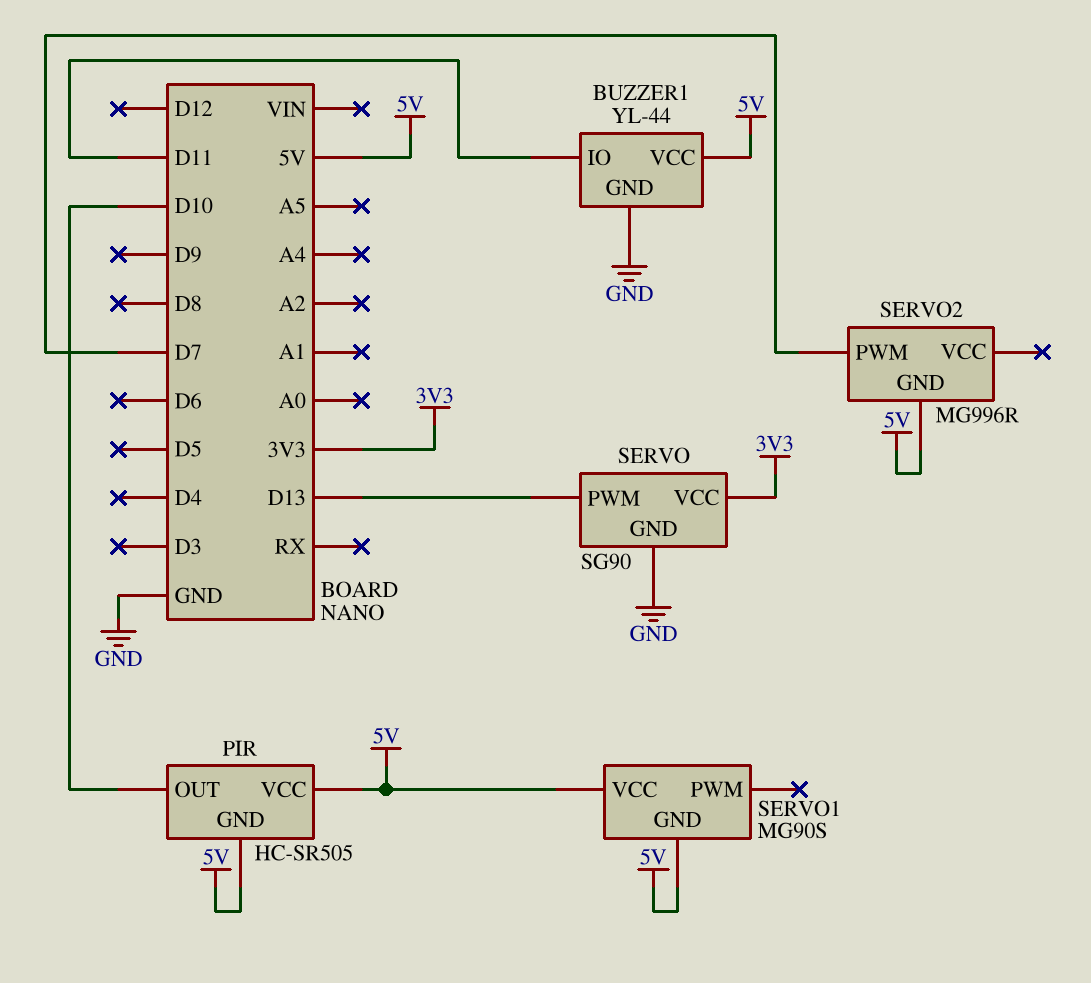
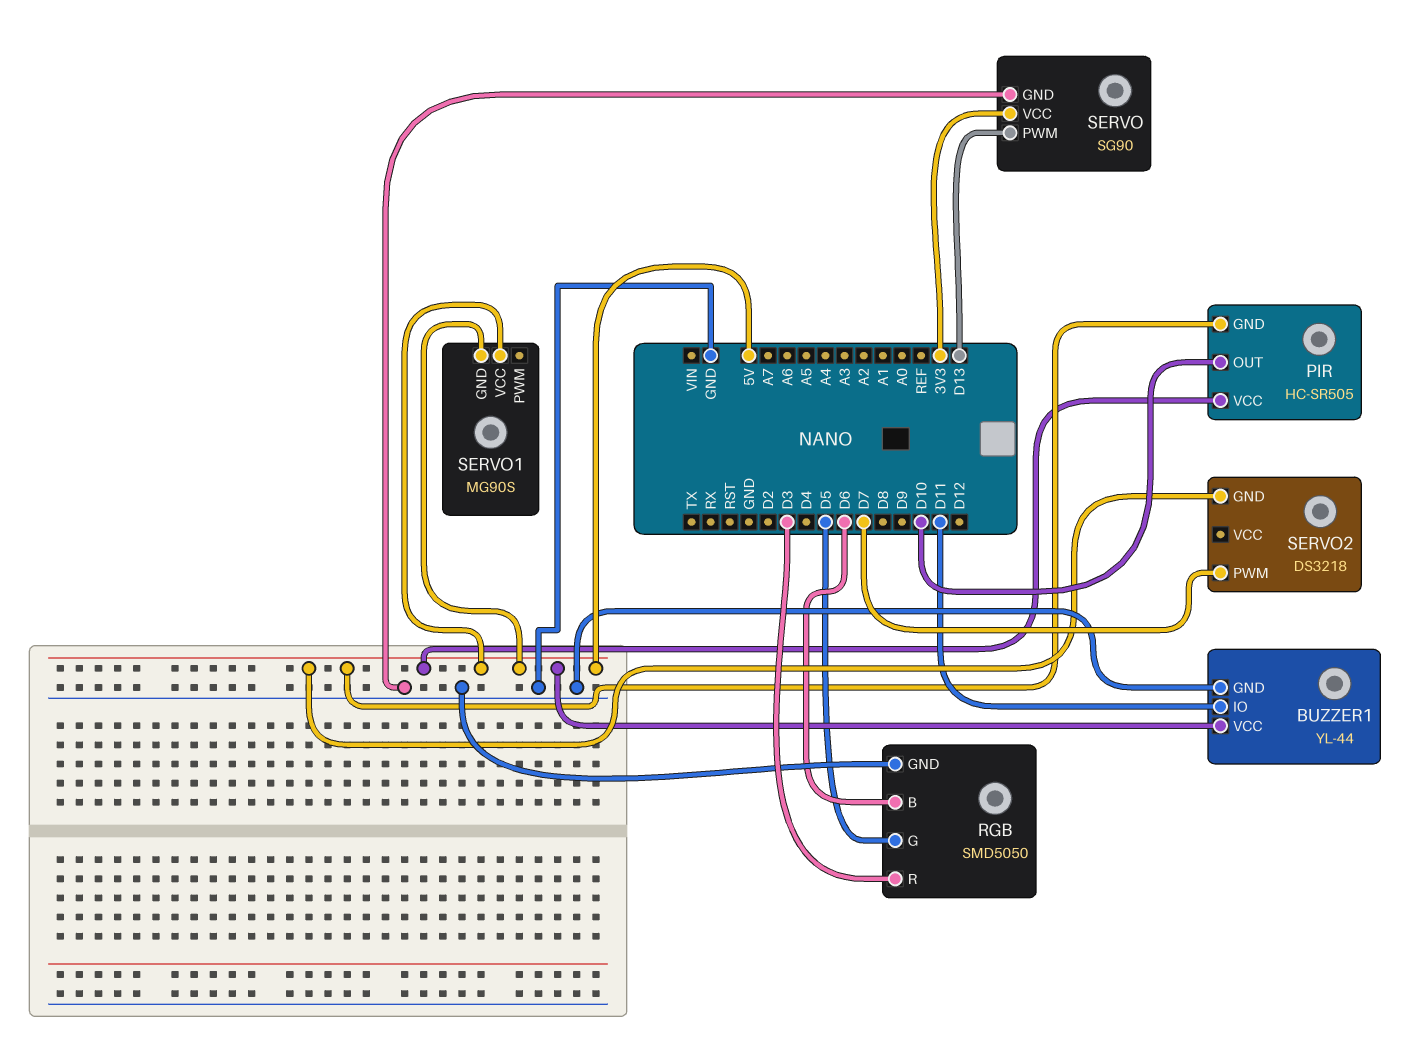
RGB: none -> SMD5050
RGB pin B: none -> D6
RGB pin G: none -> D5
RGB pin GND: none -> GND
RGB pin R: none -> D3
SERVO2: MG996R -> DS3218

